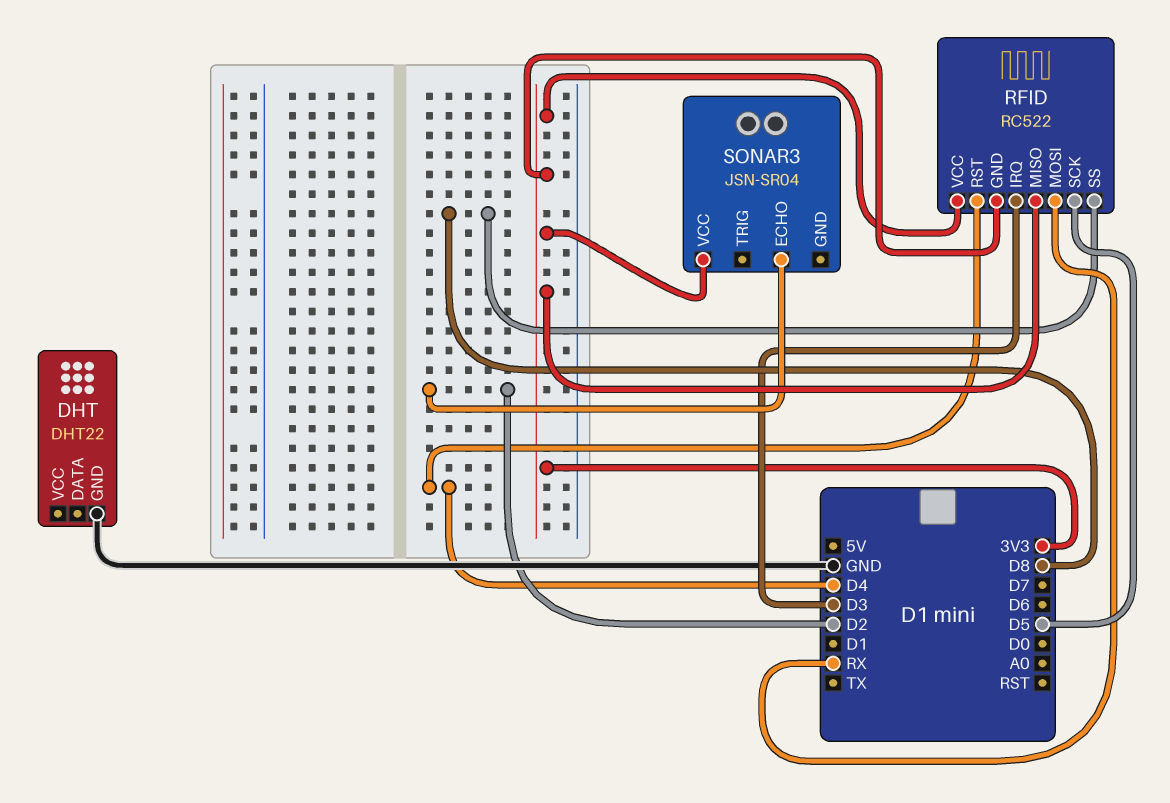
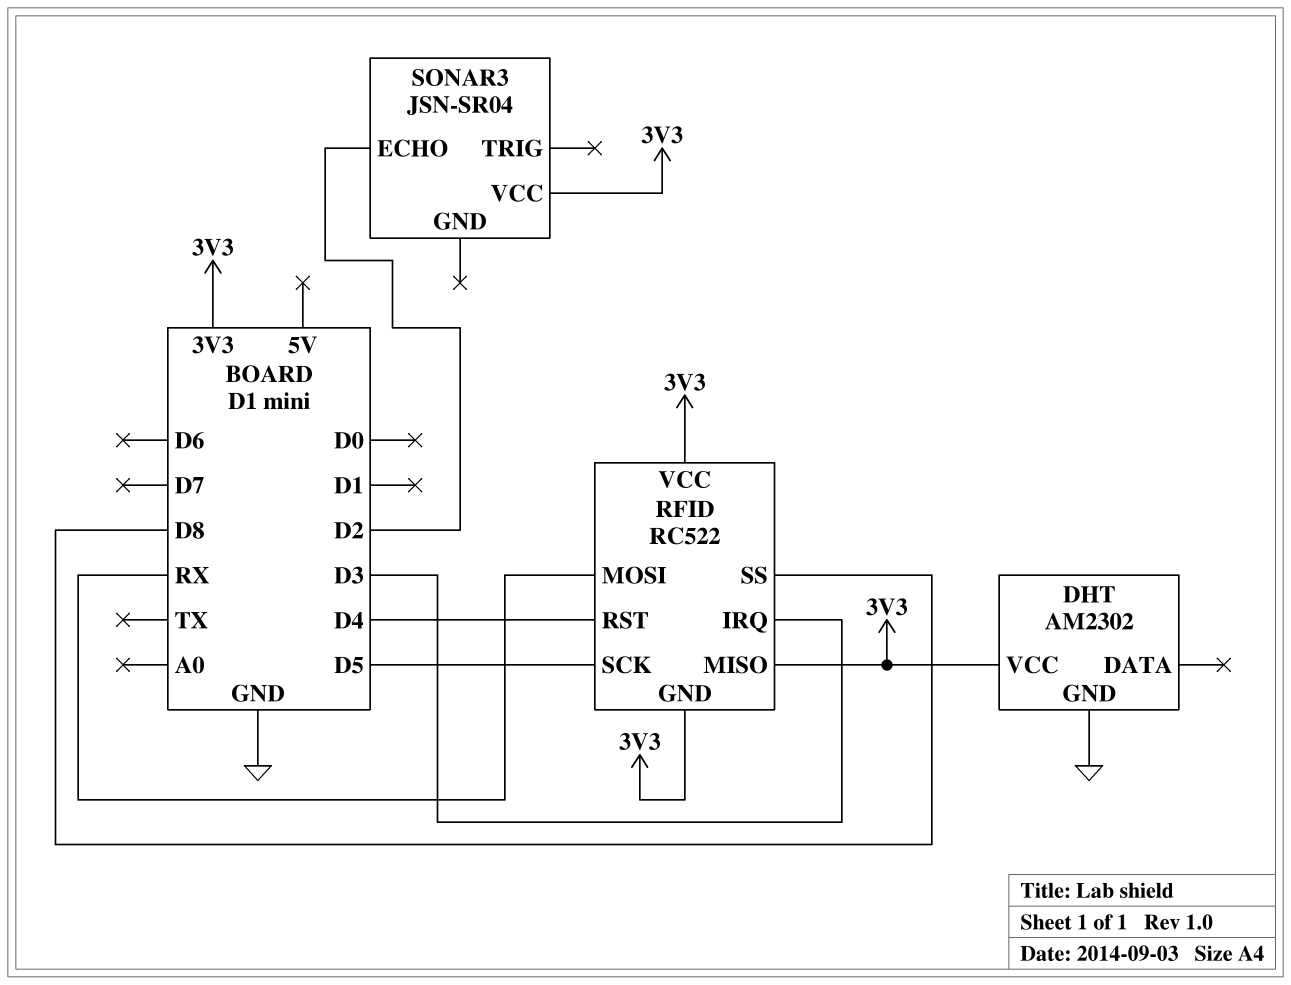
DHT: DHT22 -> AM2302
DHT pin VCC: none -> 3V3

